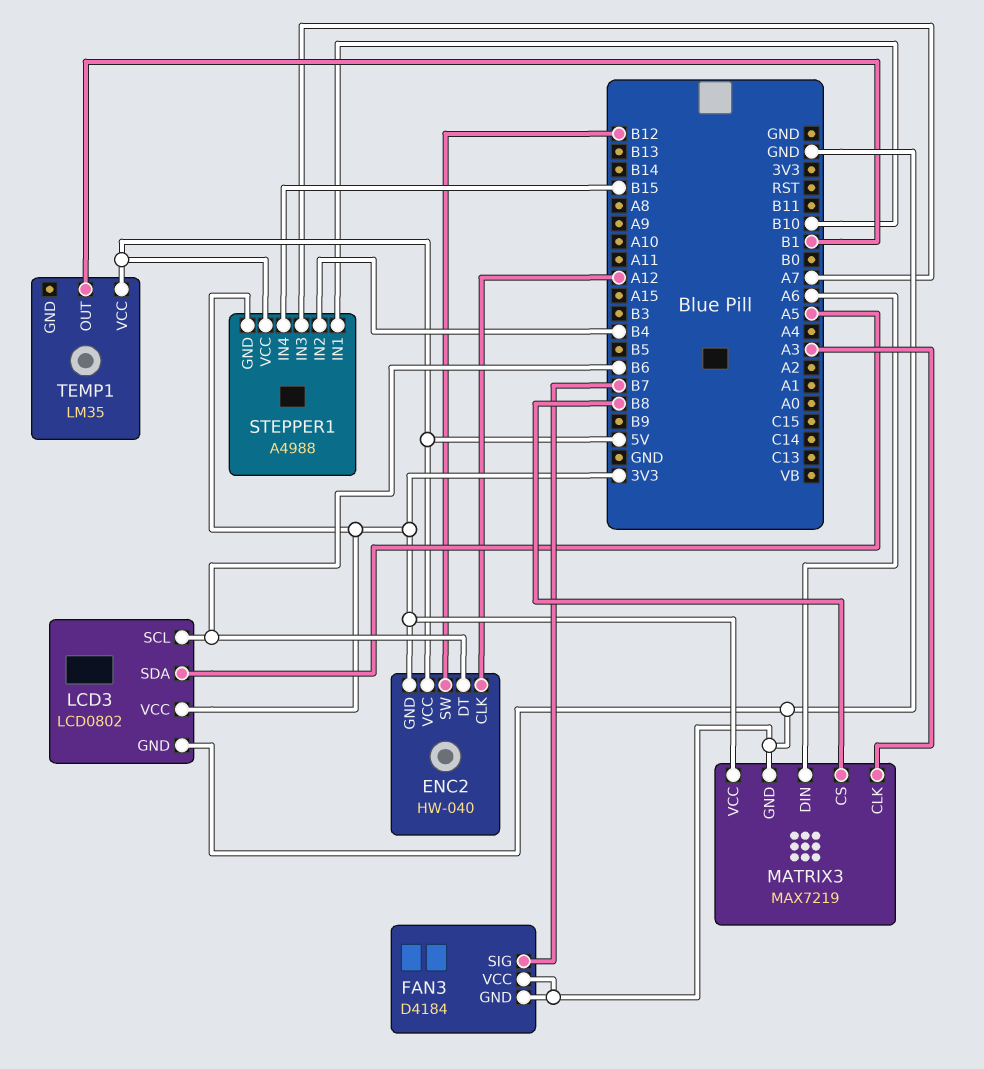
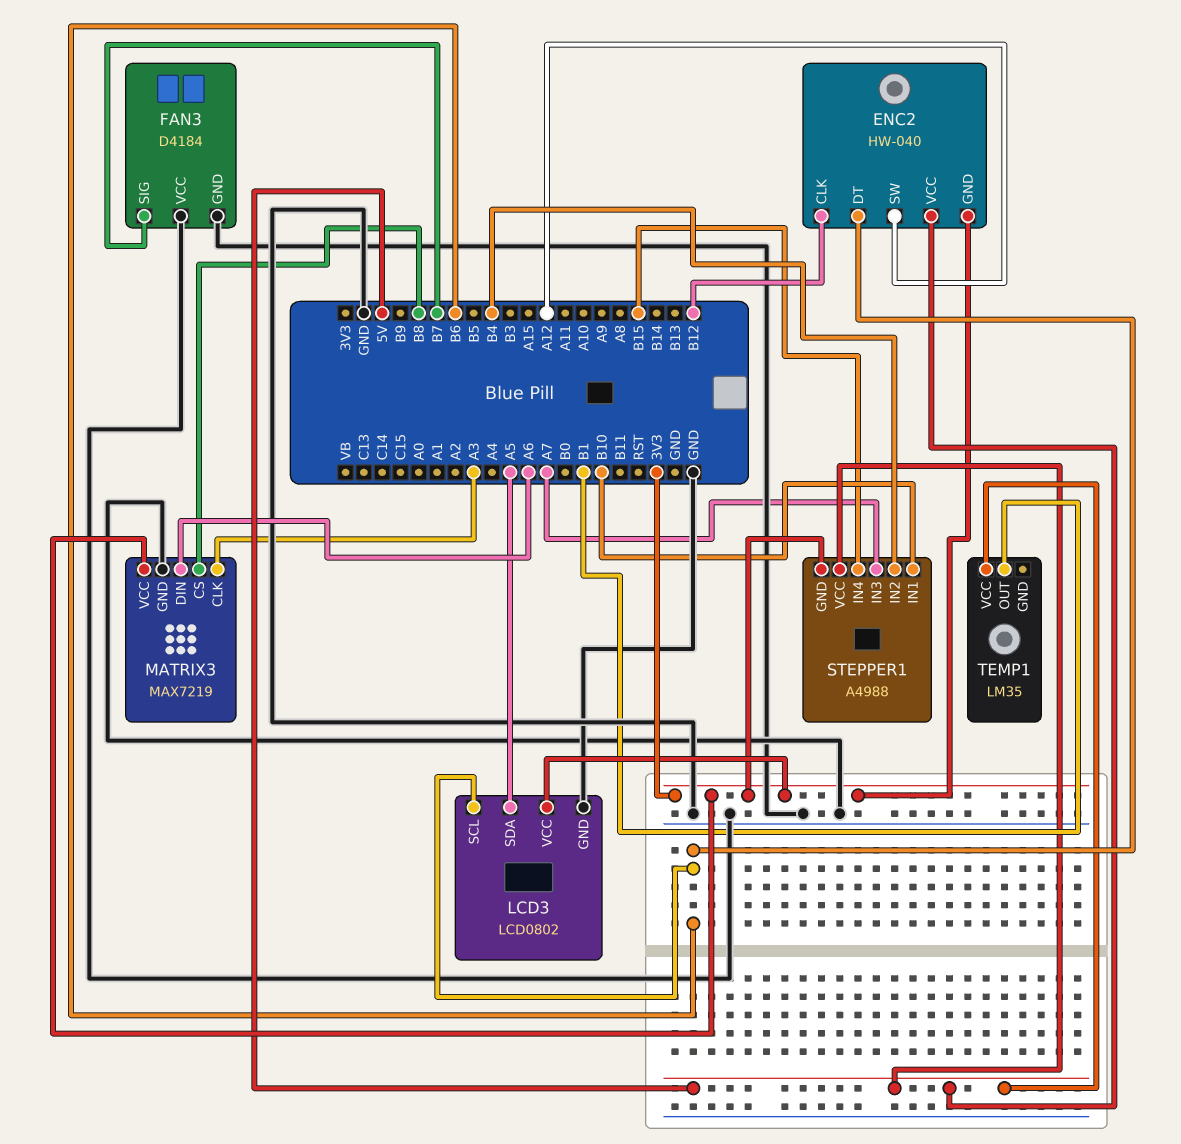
ENC2 pin CLK: A12 -> B12
ENC2 pin SW: B12 -> A12

